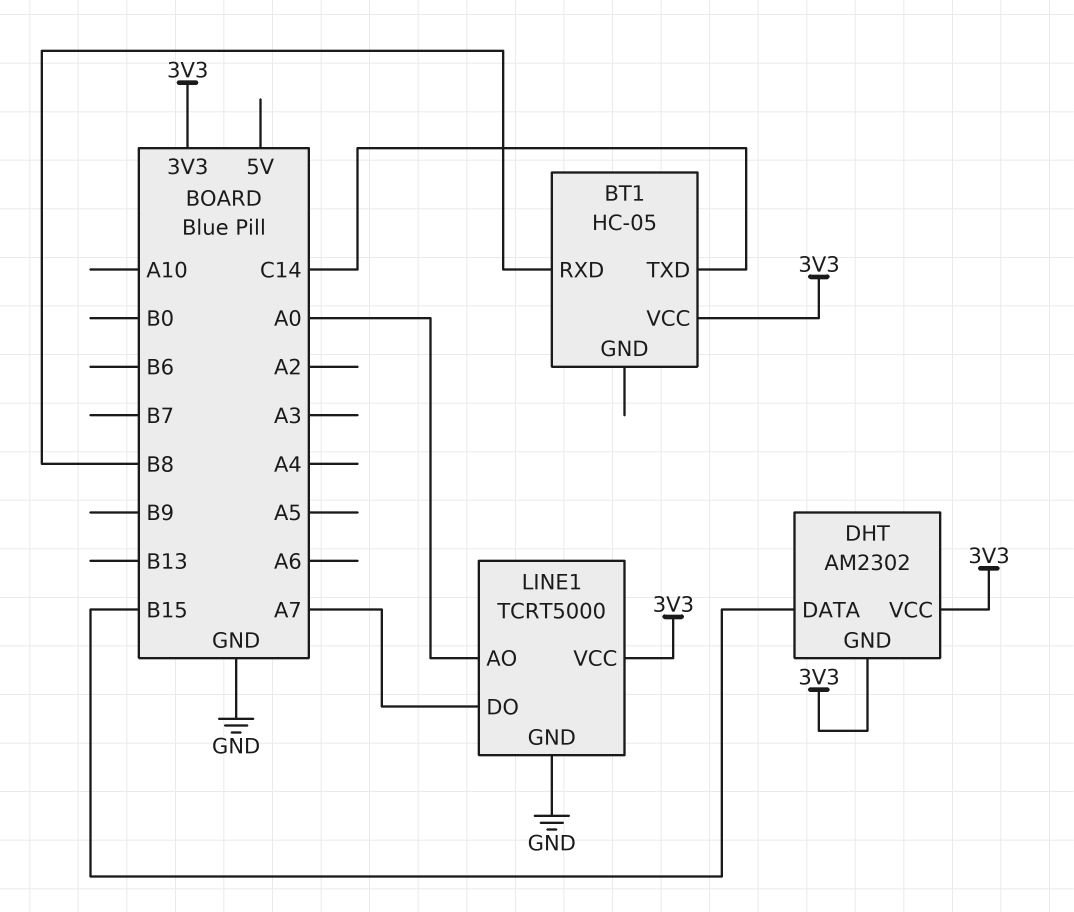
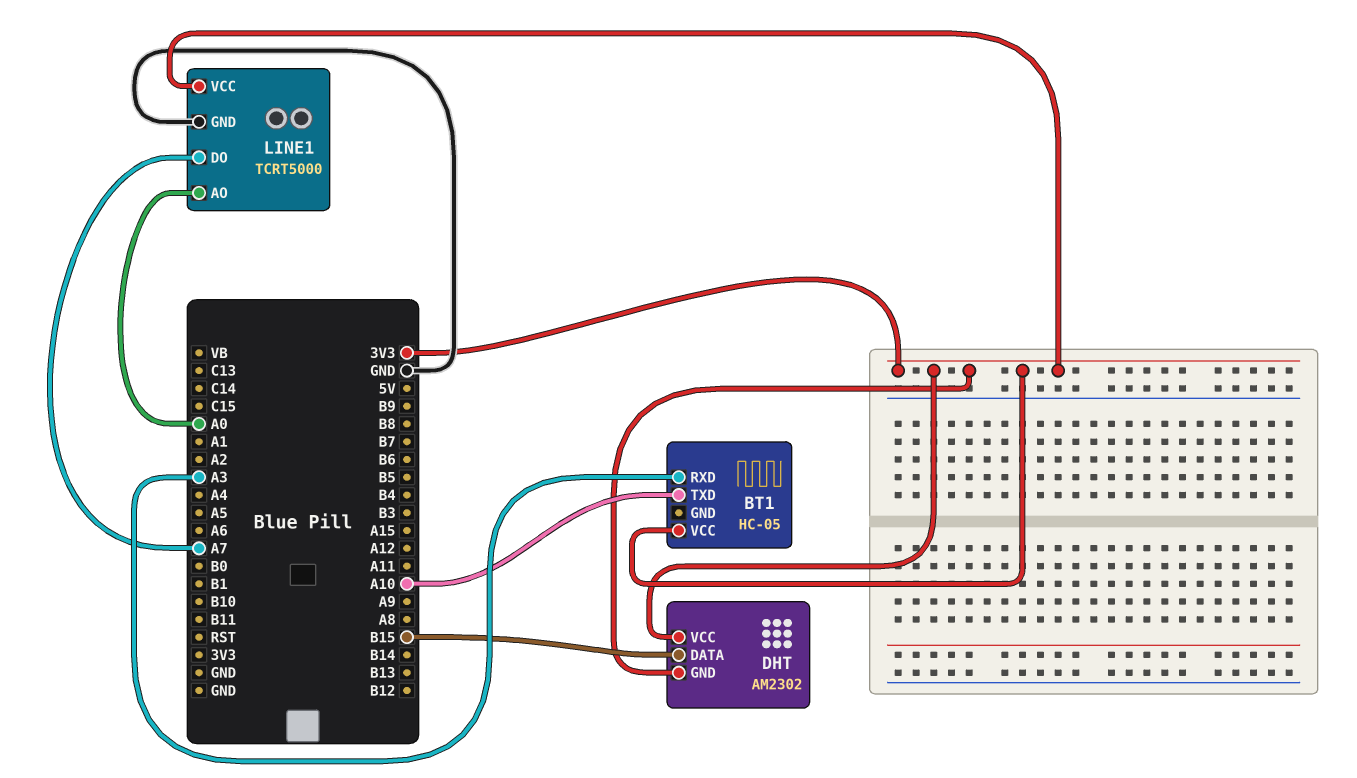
BT1 pin RXD: B8 -> A3
BT1 pin TXD: C14 -> A10

